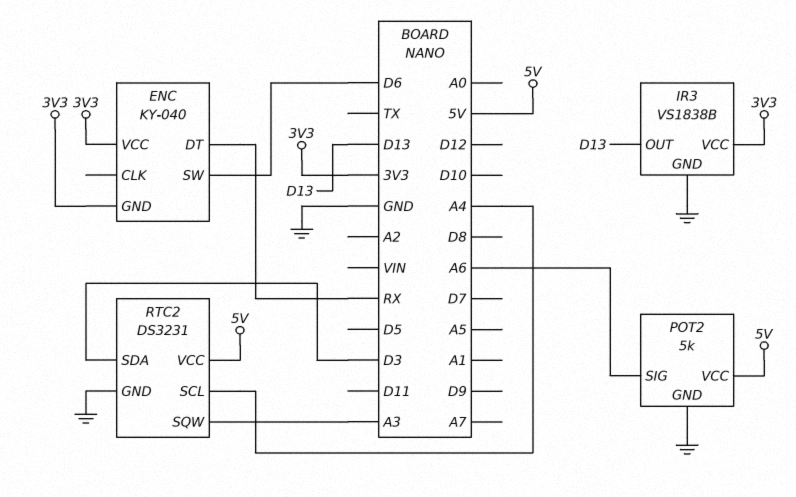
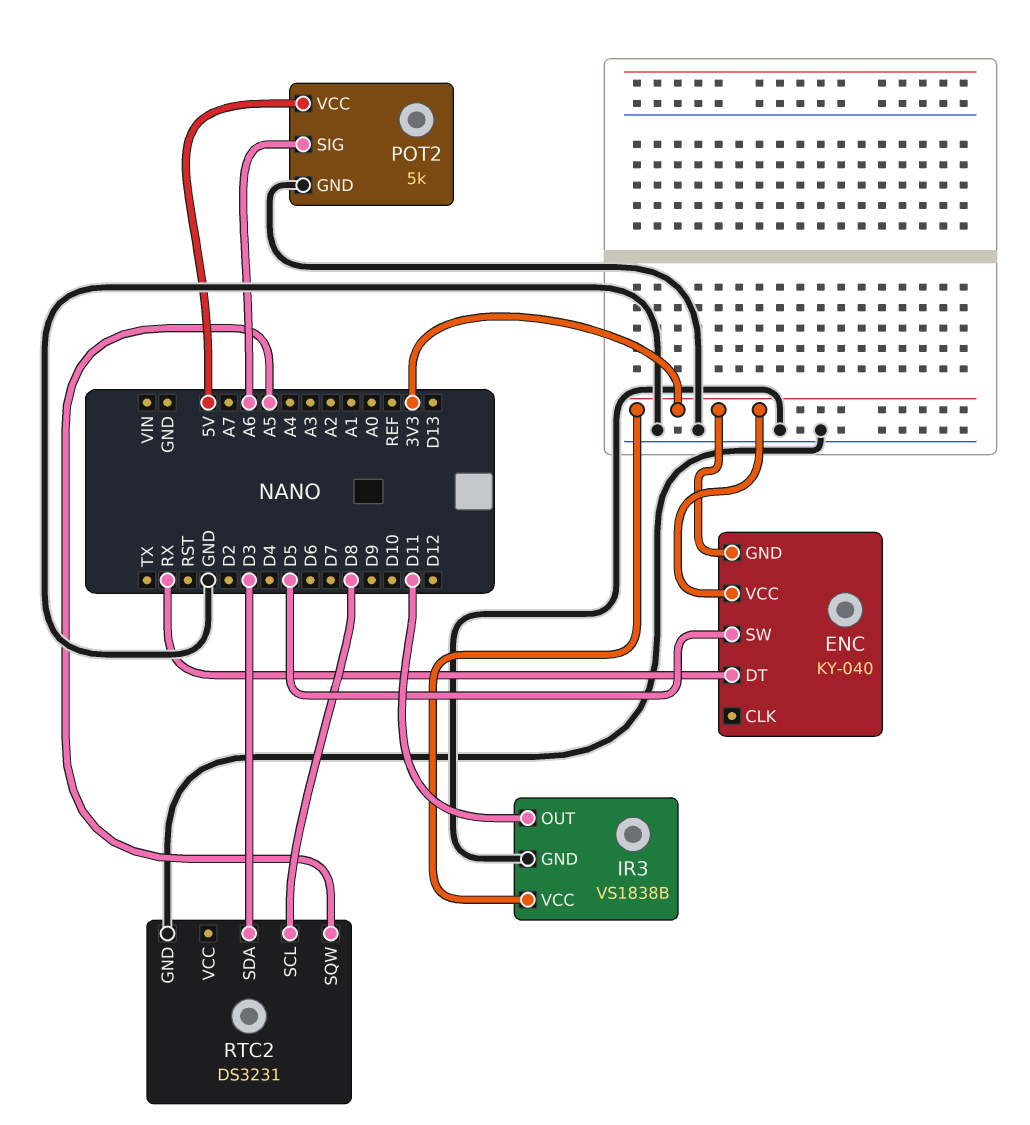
ENC pin SW: D6 -> D5
IR3 pin OUT: D13 -> D11
RTC2 pin SCL: A4 -> D8
RTC2 pin SQW: A3 -> A5
RTC2 pin VCC: 5V -> none

